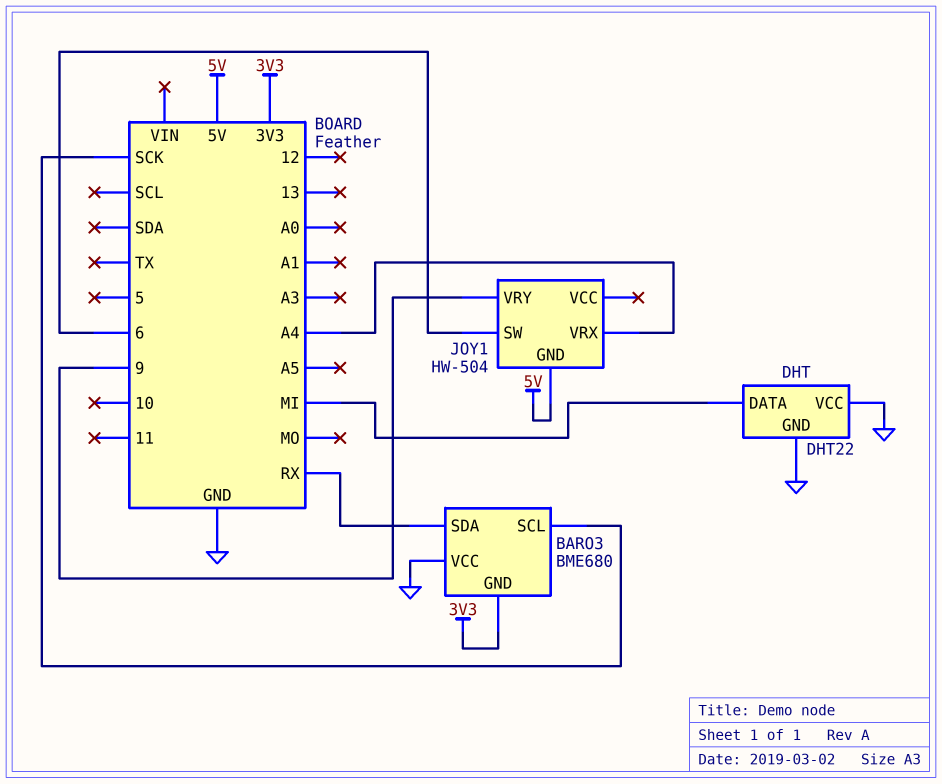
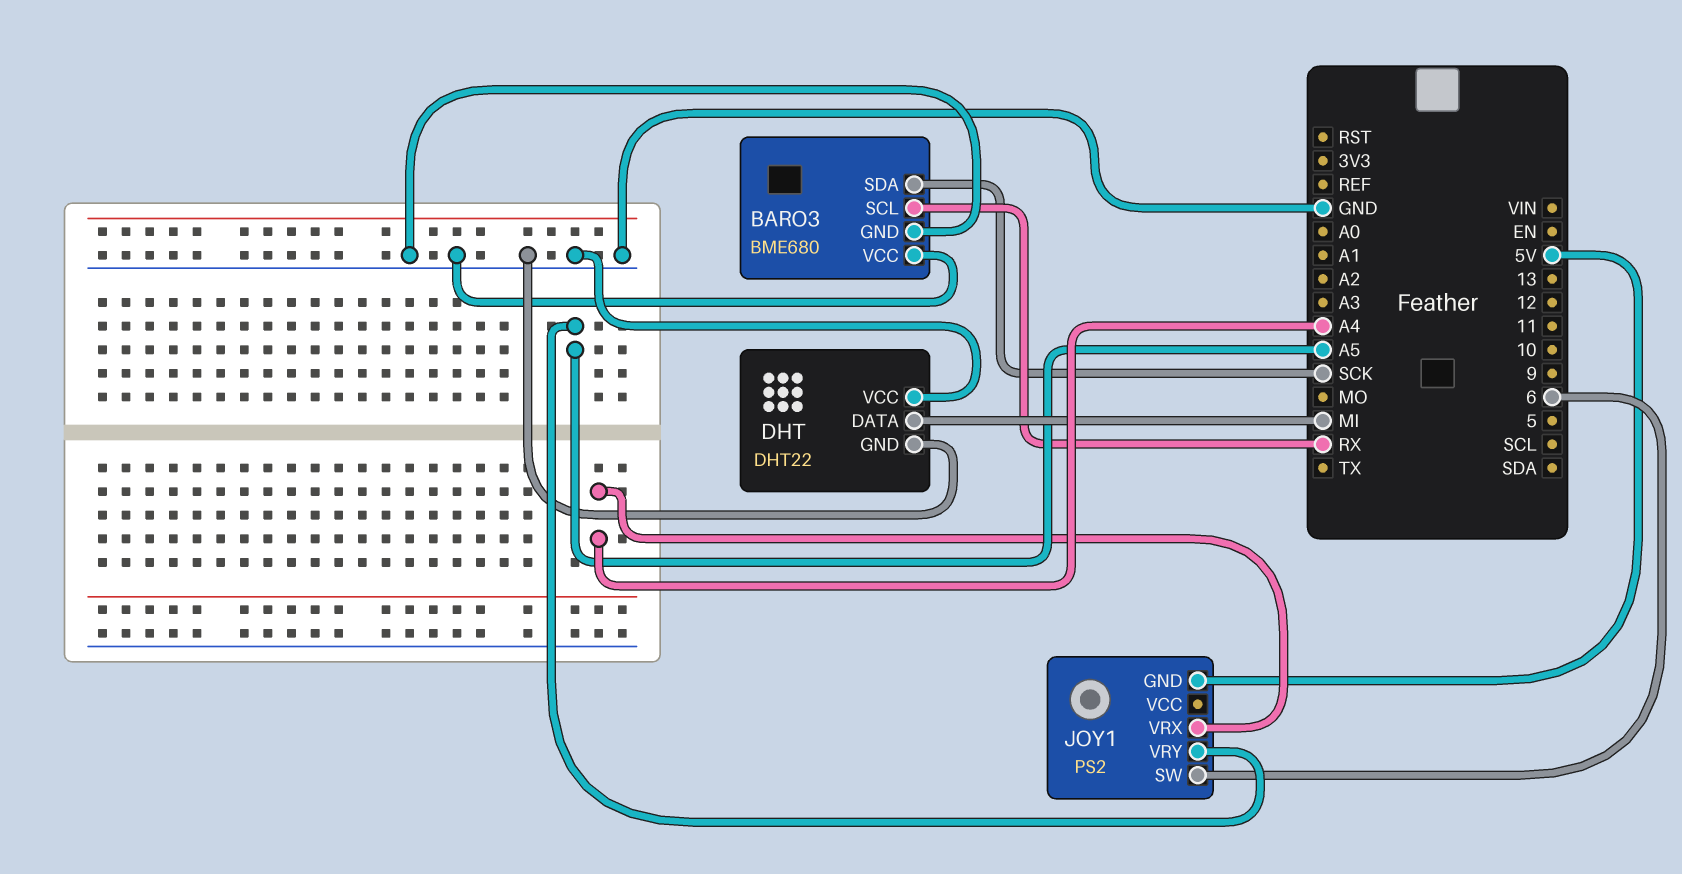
BARO3 pin GND: 3V3 -> GND
BARO3 pin SCL: SCK -> RX
BARO3 pin SDA: RX -> SCK
JOY1: HW-504 -> PS2
JOY1 pin VRY: 9 -> A5

